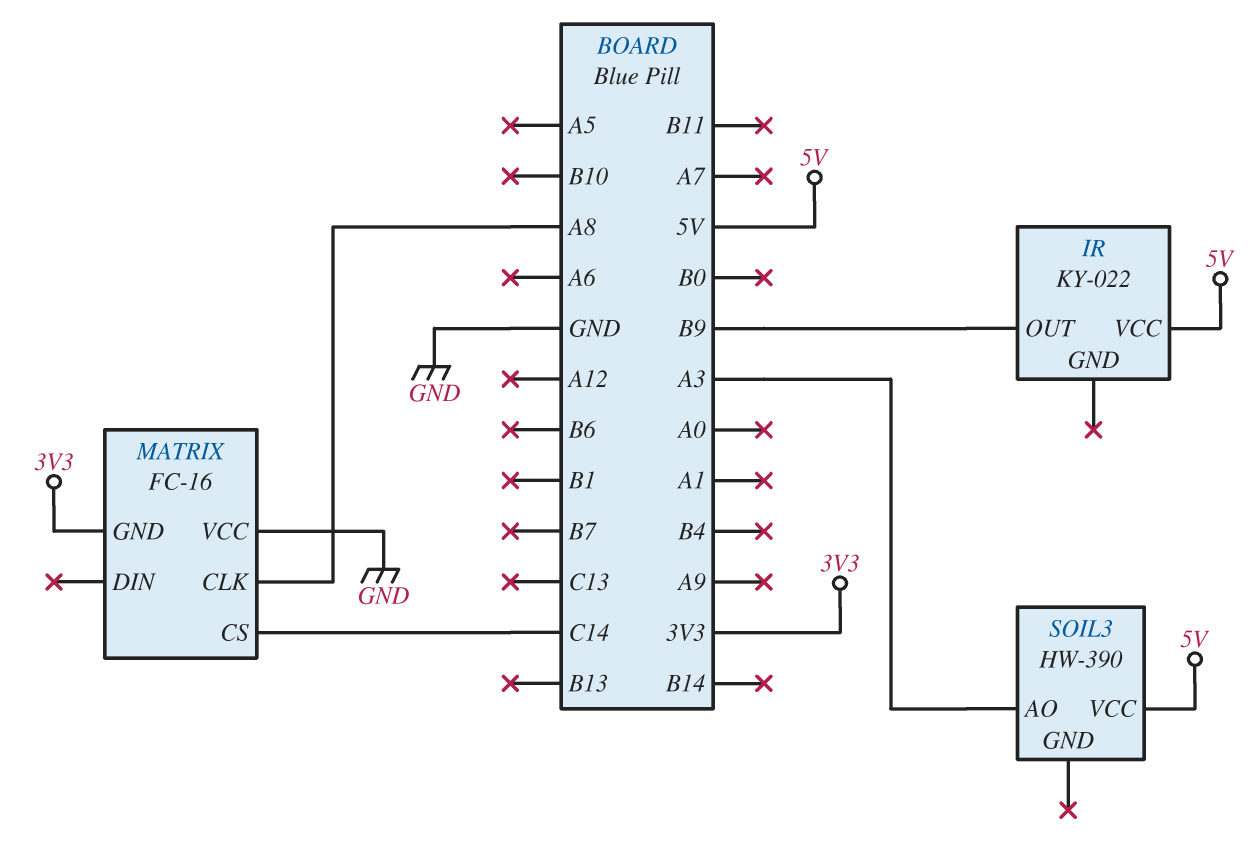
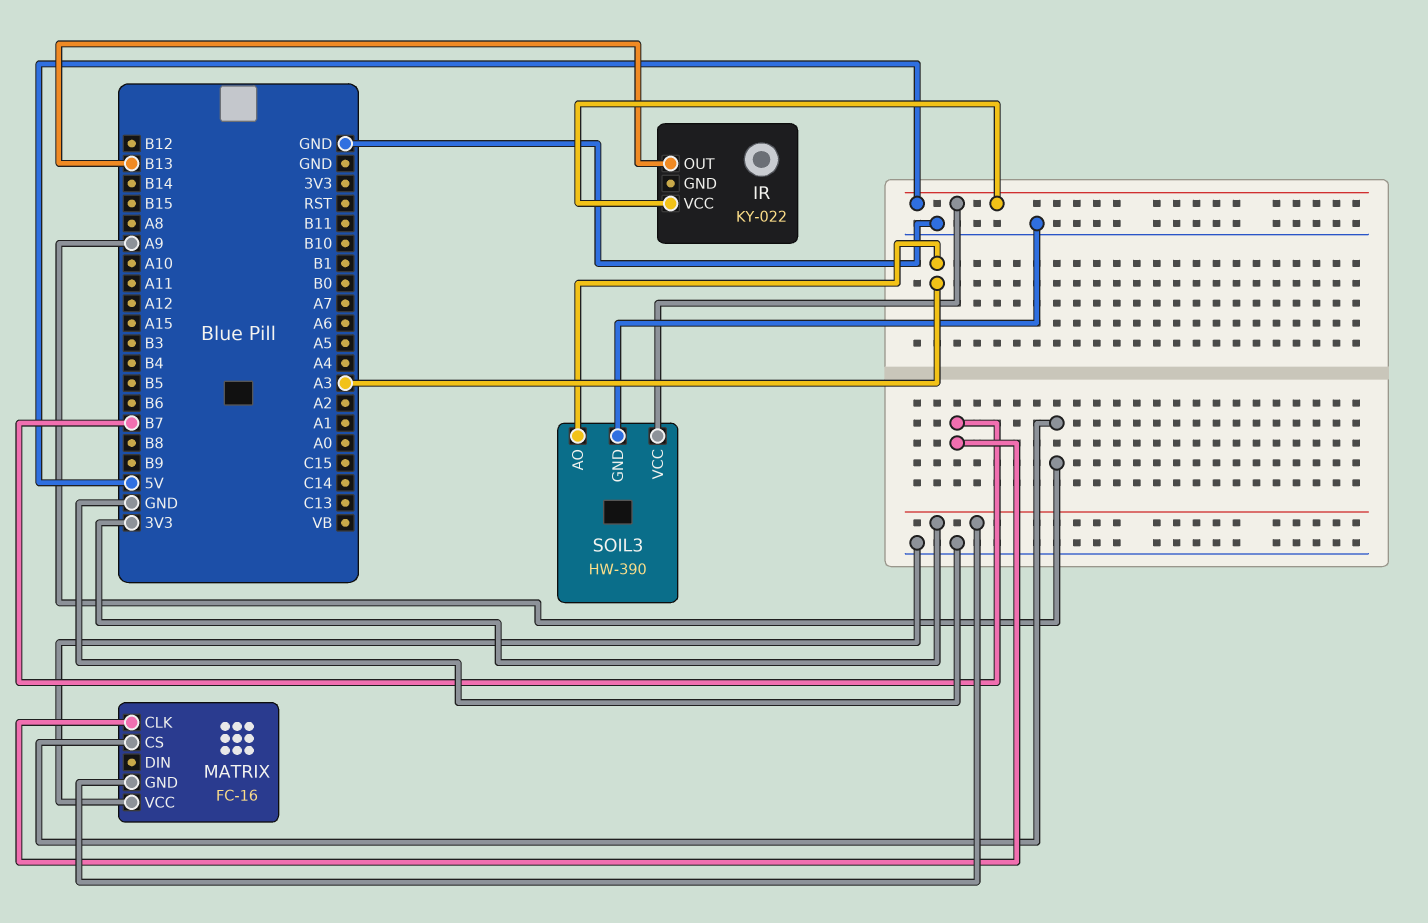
IR pin OUT: B9 -> B13
MATRIX pin CLK: A8 -> B7
MATRIX pin CS: C14 -> A9
SOIL3 pin GND: none -> GND

